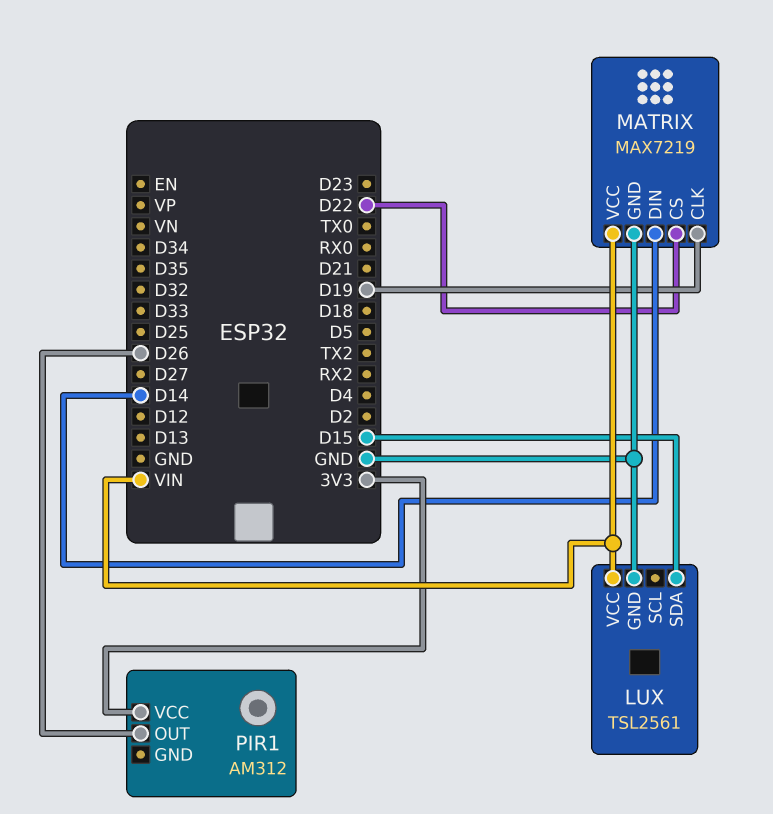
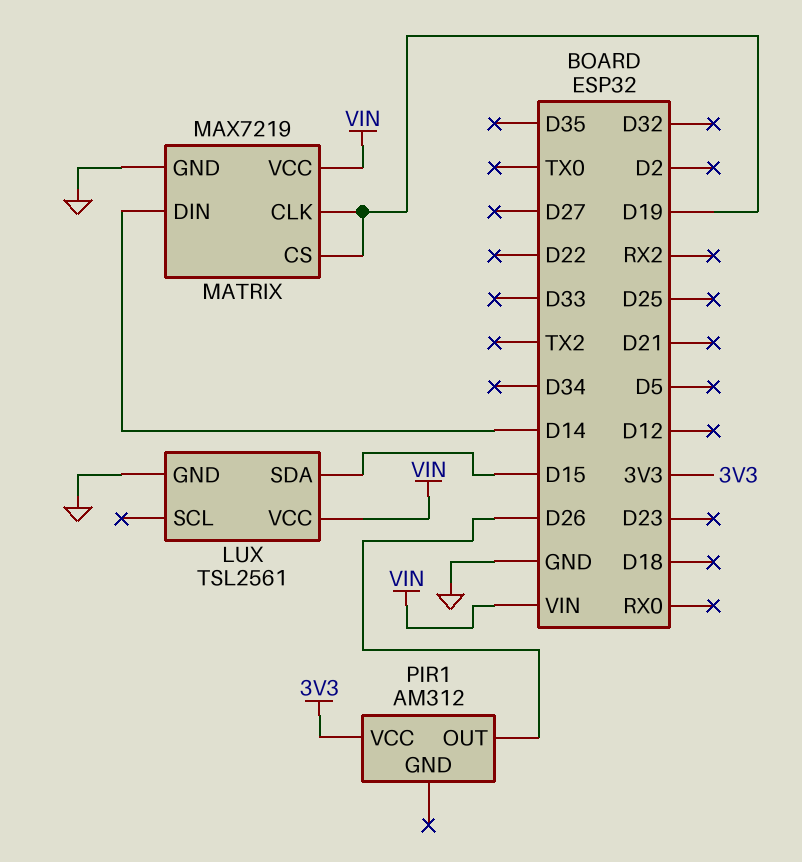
MATRIX pin CS: D22 -> D19

